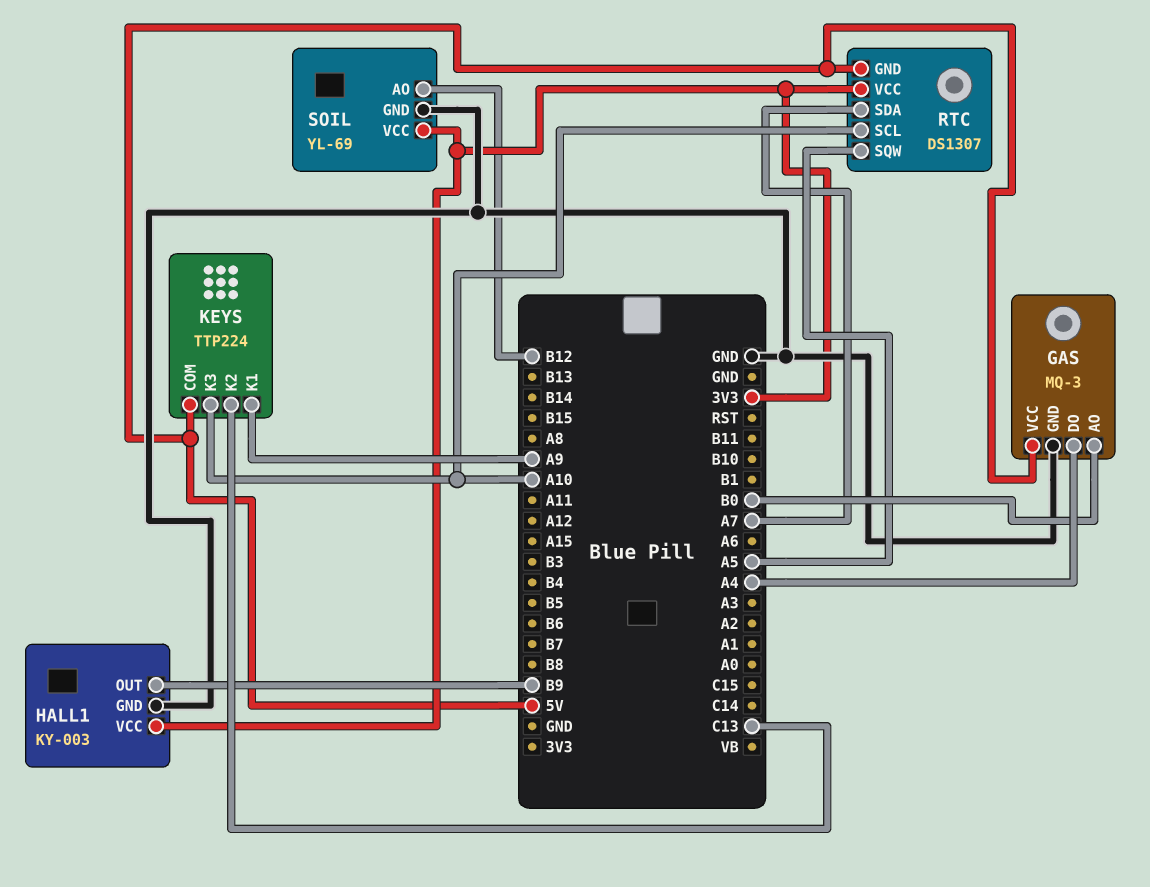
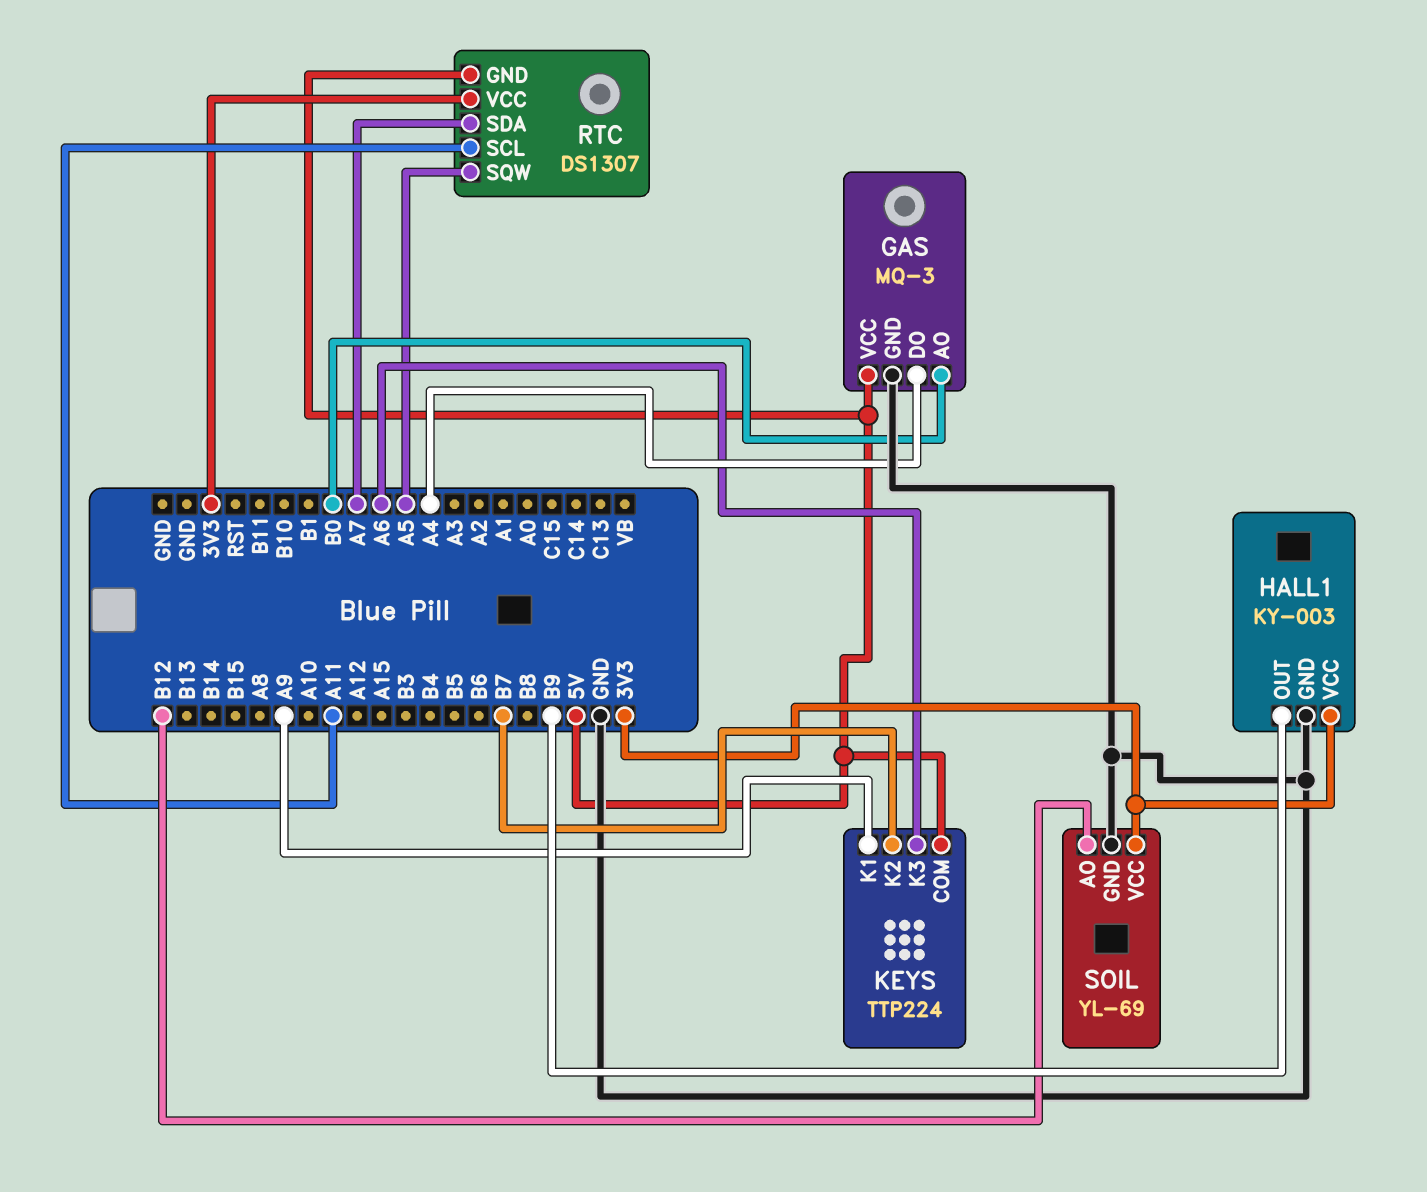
KEYS pin K2: C13 -> B7
KEYS pin K3: A10 -> A6
RTC pin SCL: A10 -> A11

